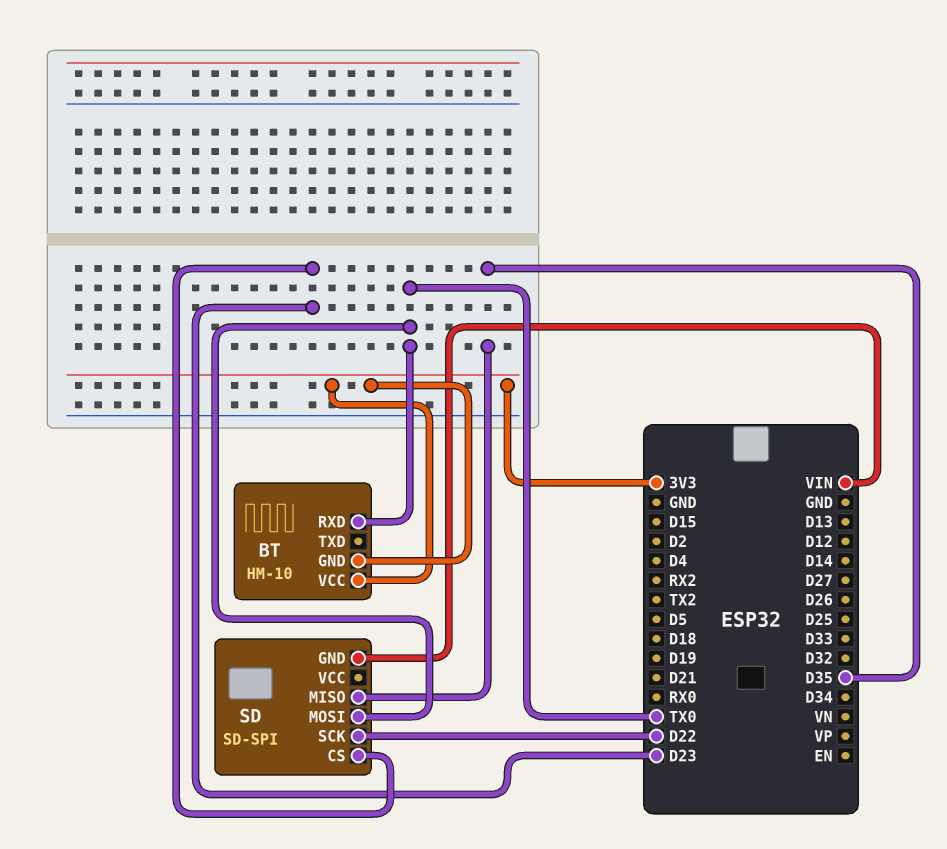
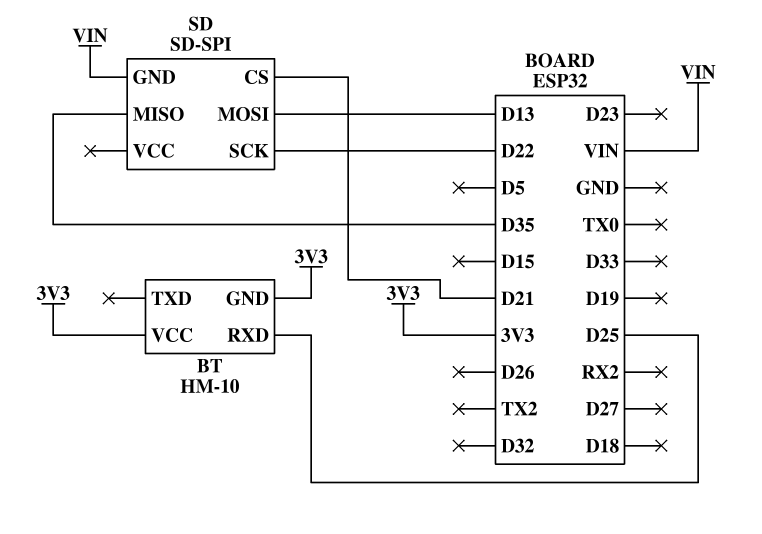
BT pin RXD: TX0 -> D25
SD pin CS: D23 -> D21
SD pin MOSI: TX0 -> D13

